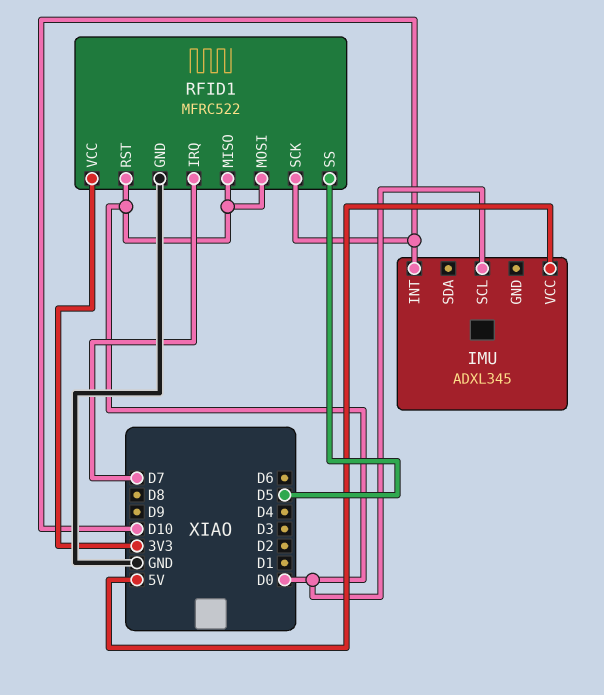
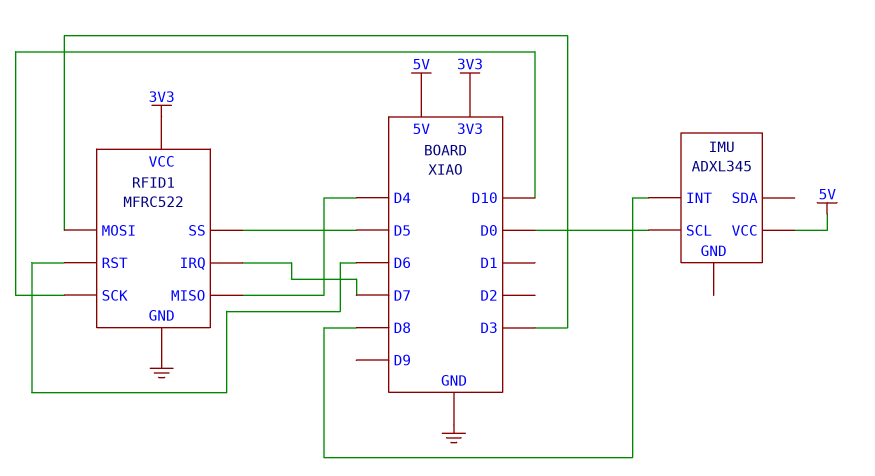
IMU pin INT: D10 -> D8
RFID1 pin MISO: D0 -> D4
RFID1 pin MOSI: D0 -> D3
RFID1 pin RST: D0 -> D6

